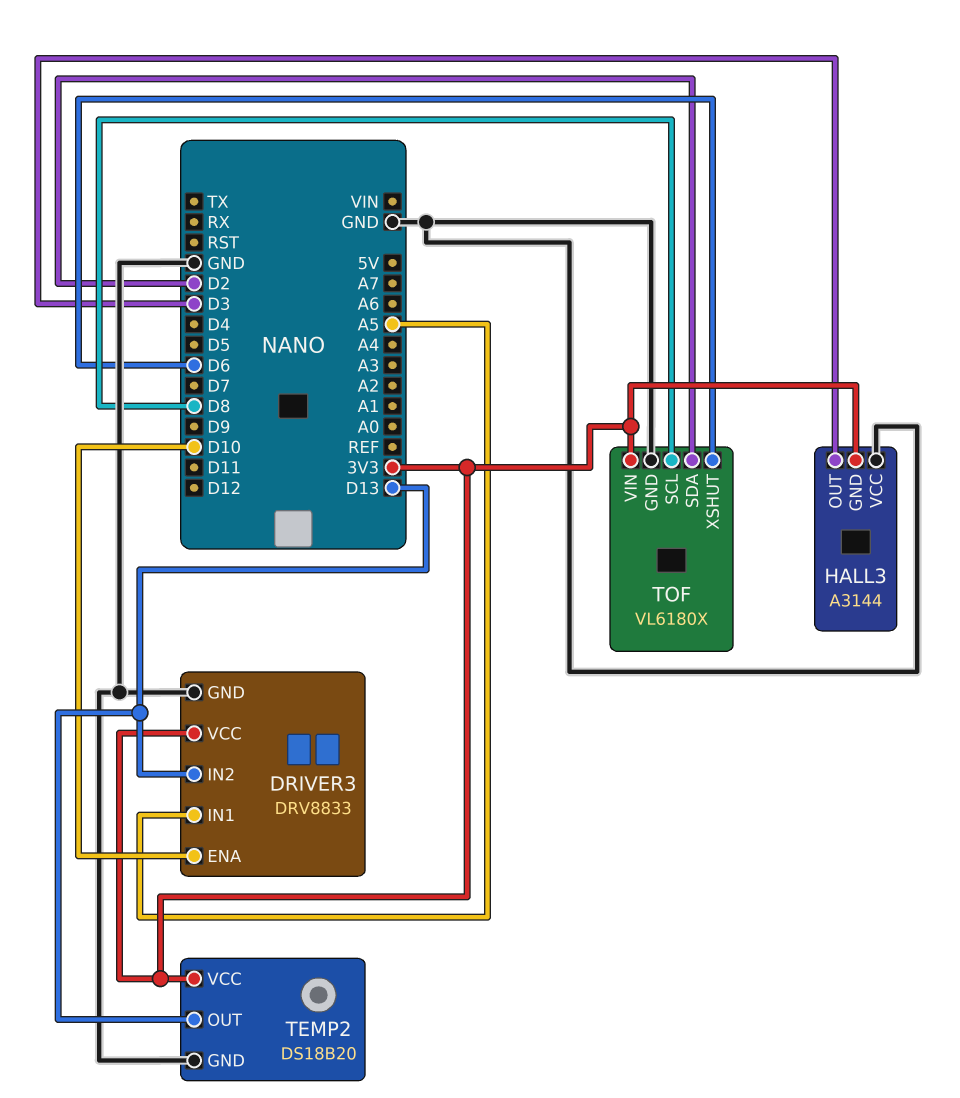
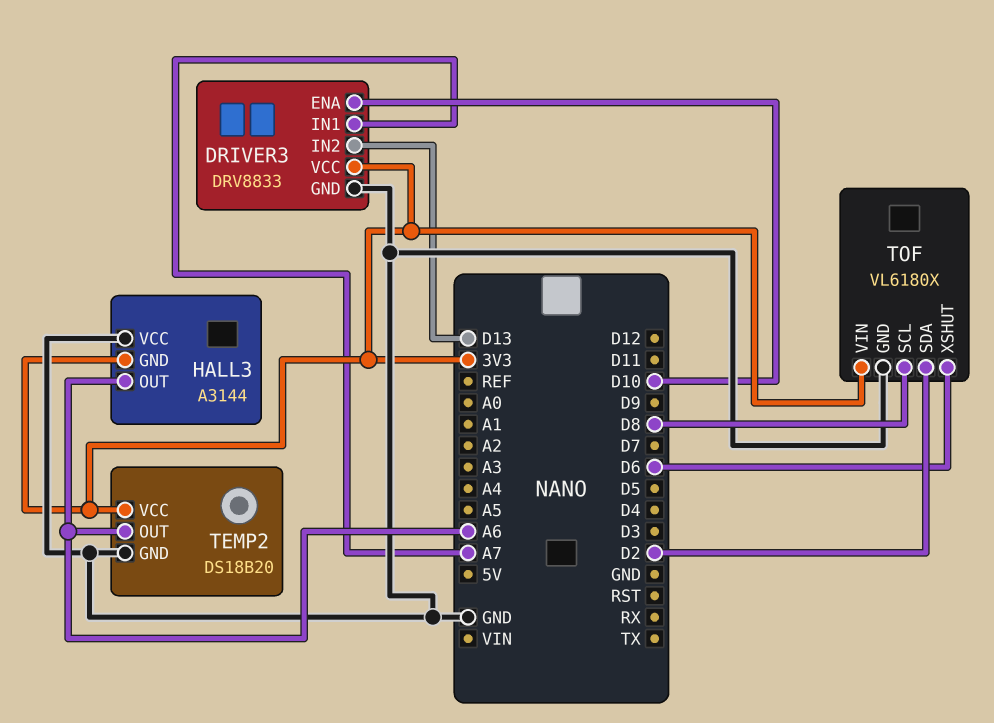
DRIVER3 pin IN1: A5 -> A7
HALL3 pin OUT: D3 -> A6
TEMP2 pin OUT: D13 -> A6

